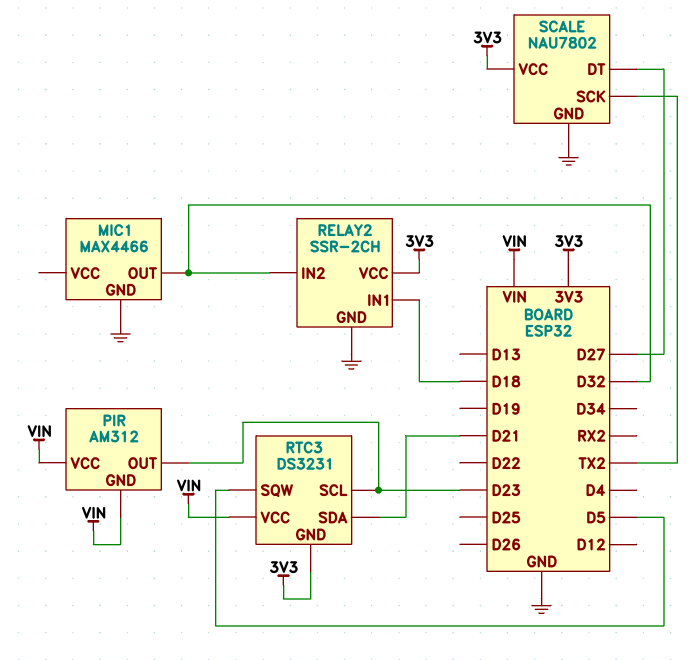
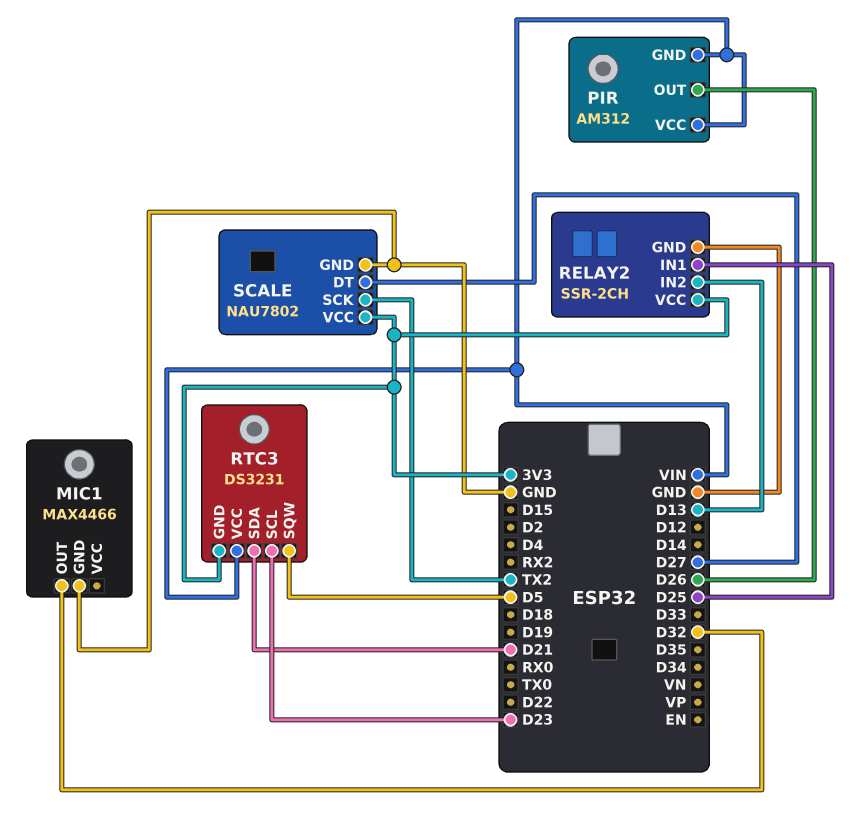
PIR pin OUT: D23 -> D26
RELAY2 pin IN1: D18 -> D25
RELAY2 pin IN2: D32 -> D13

